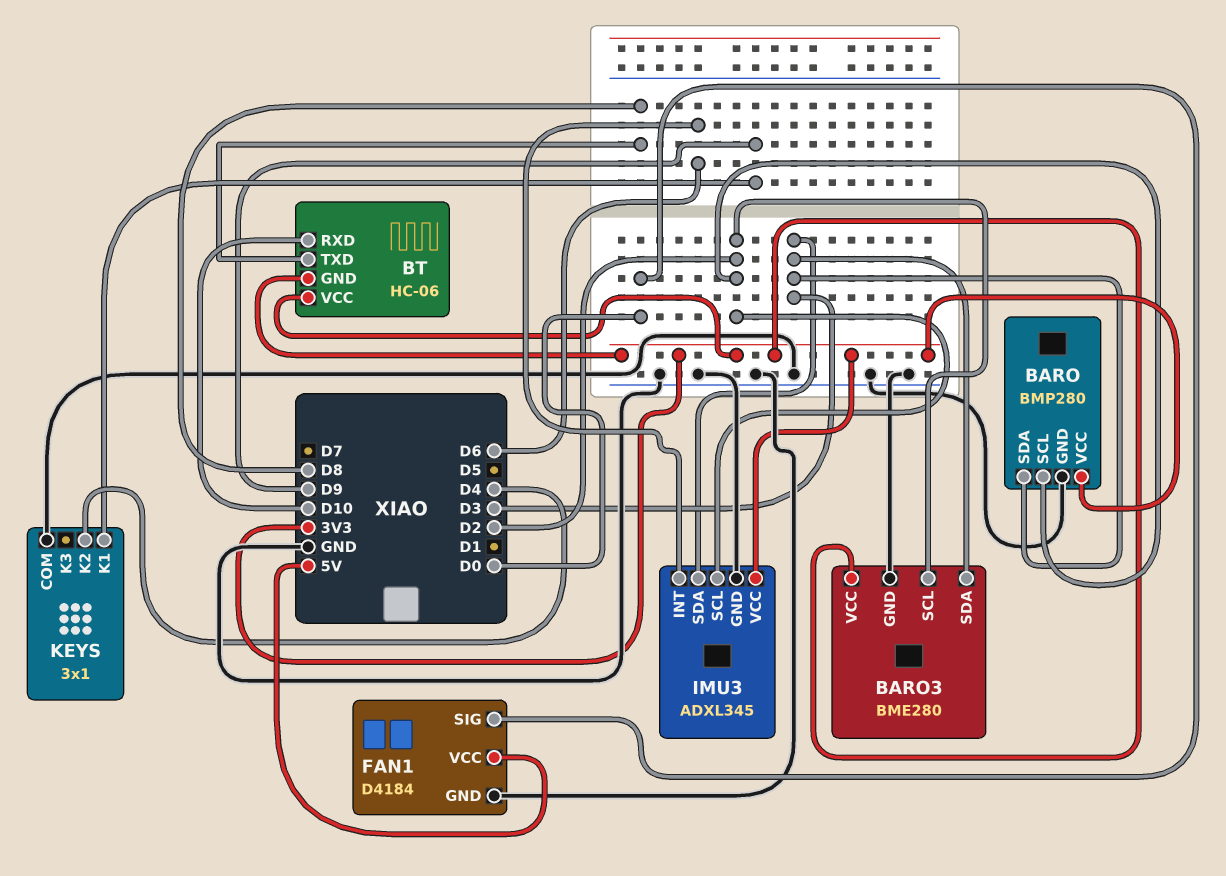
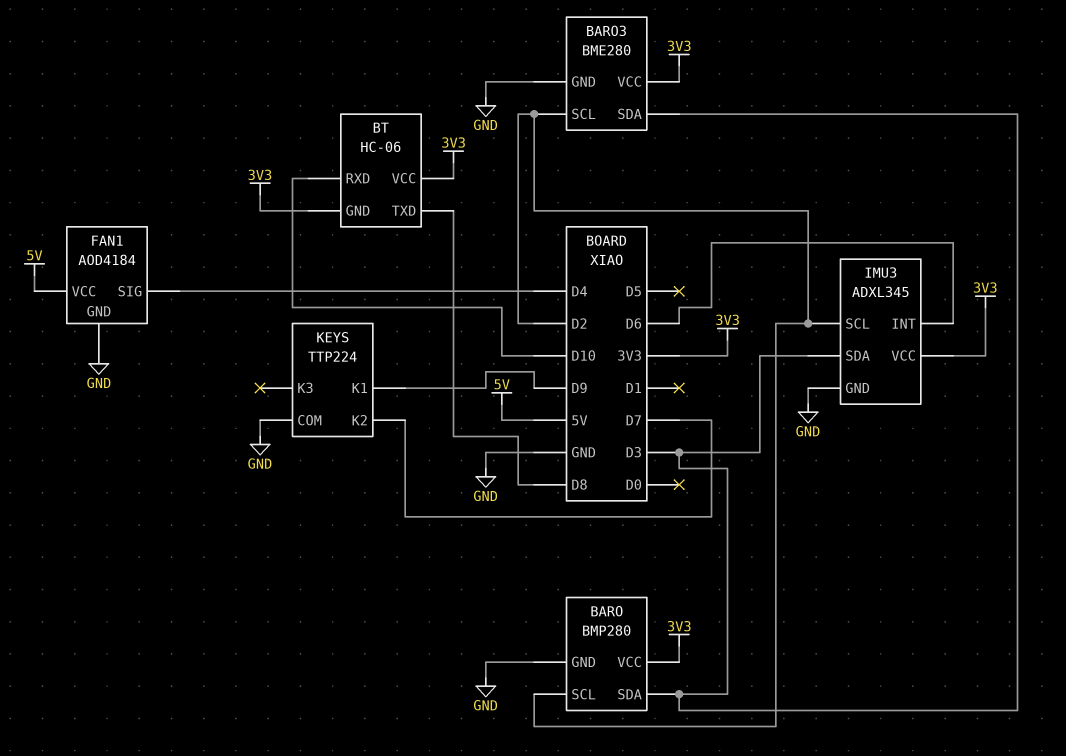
FAN1: D4184 -> AOD4184
FAN1 pin SIG: D0 -> D4
KEYS: 3x1 -> TTP224
KEYS pin K2: D4 -> D7

